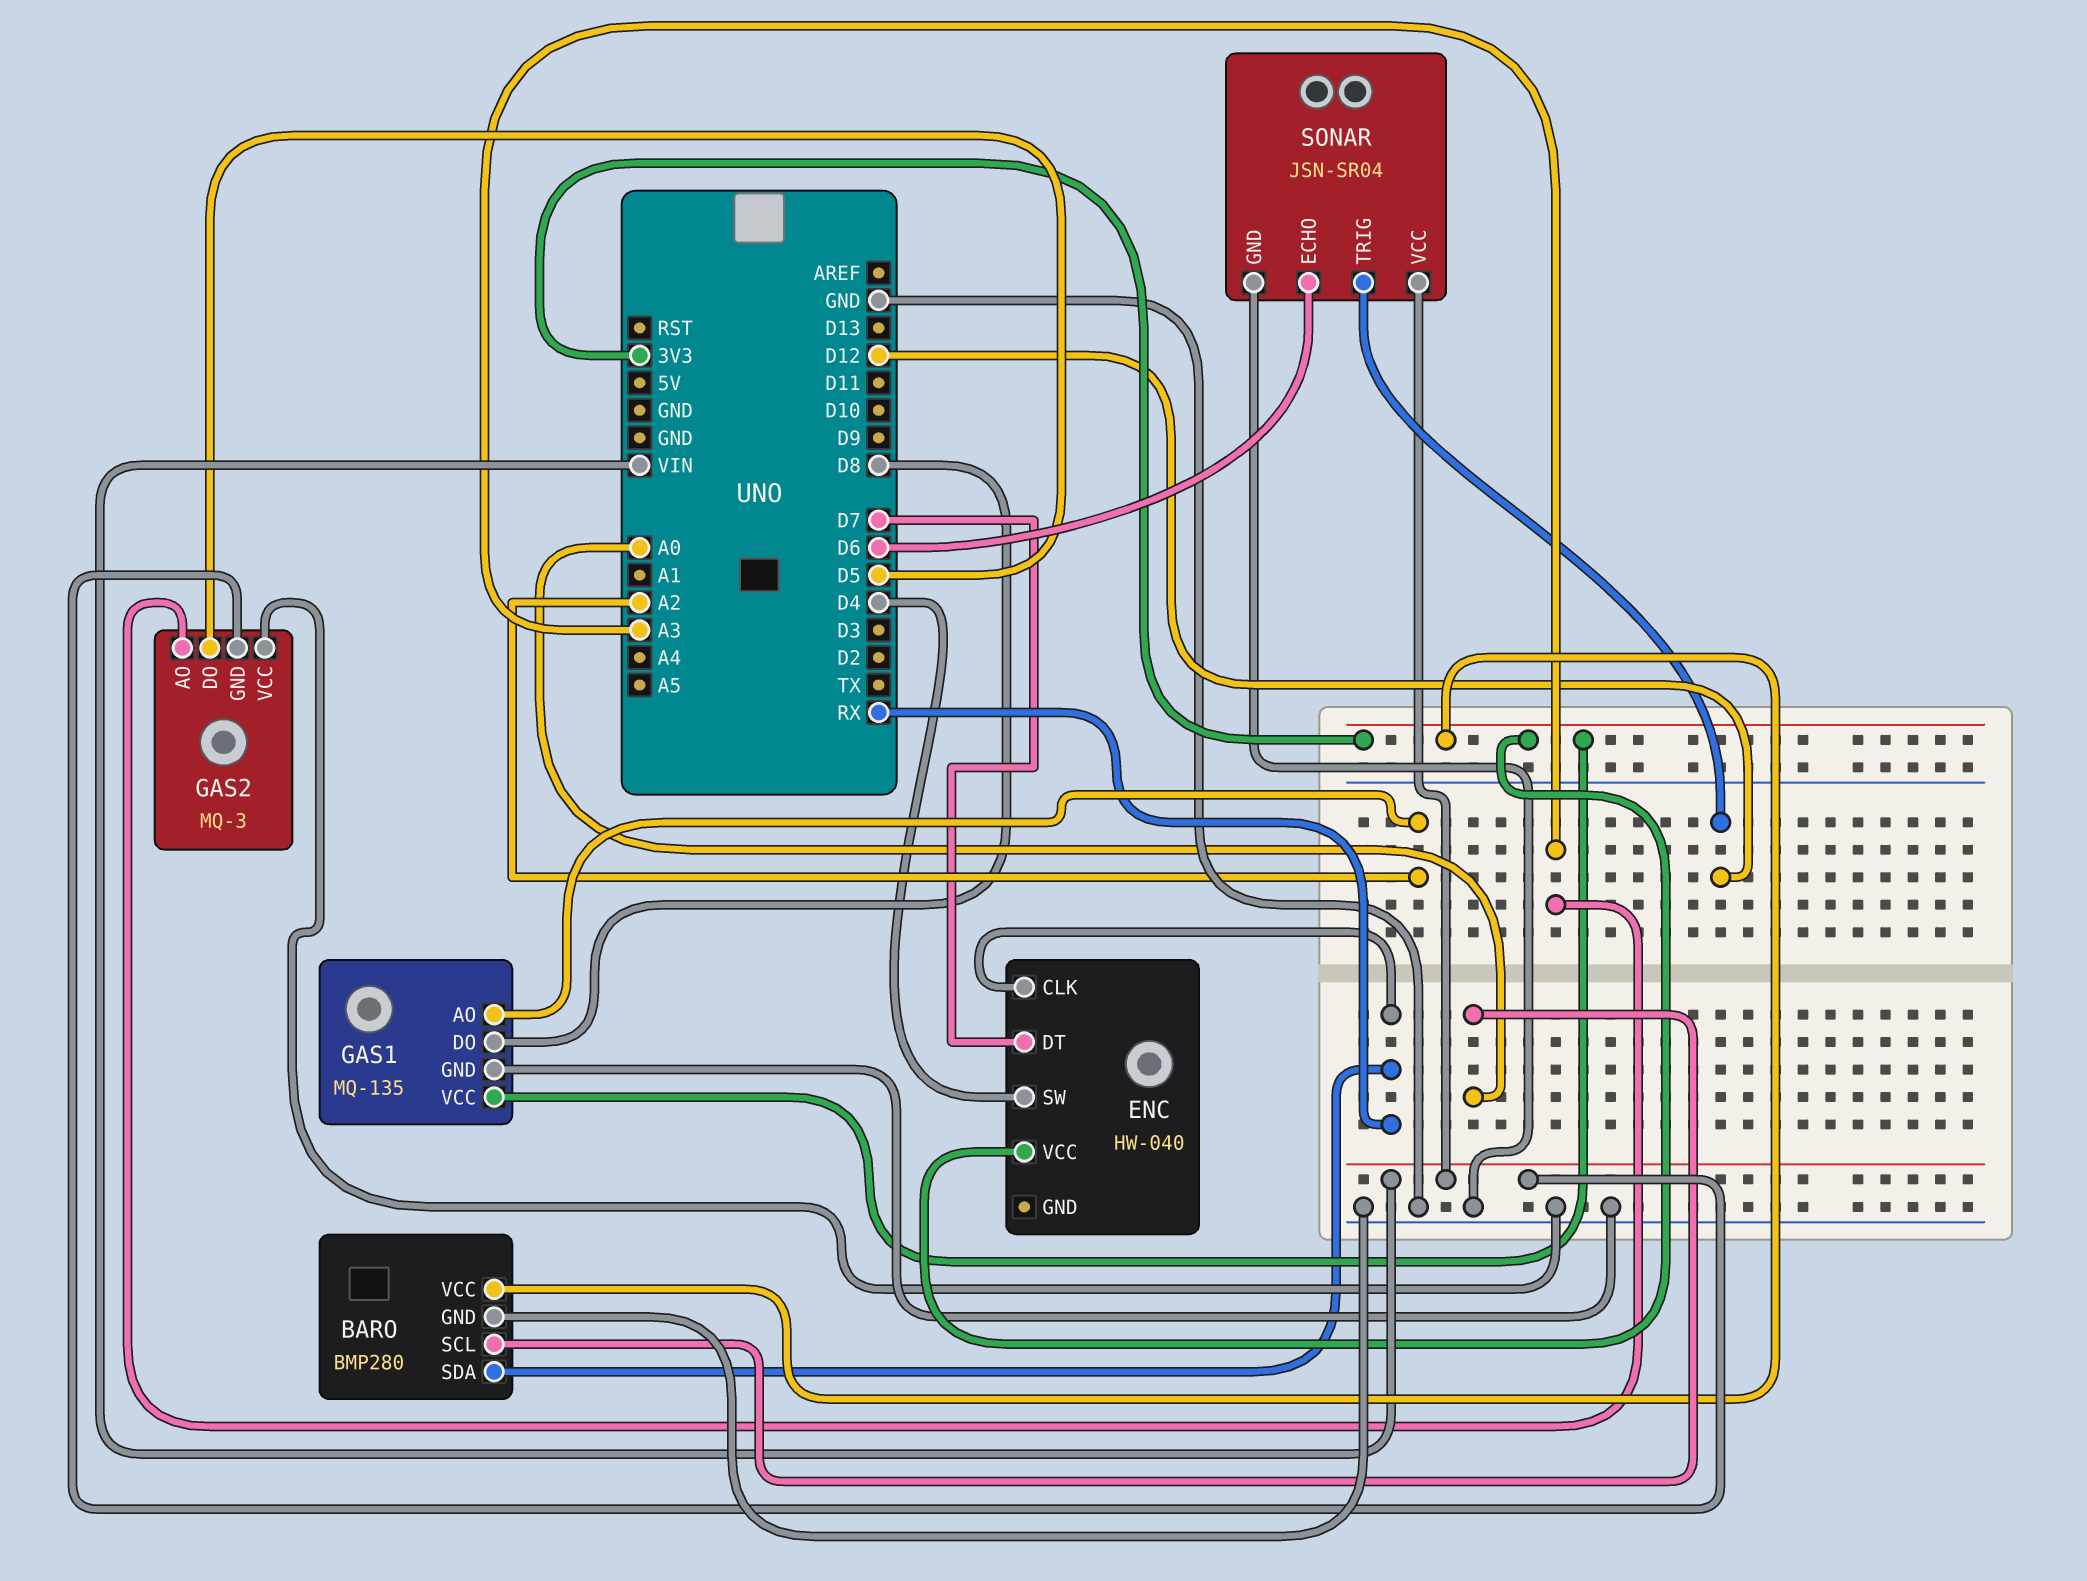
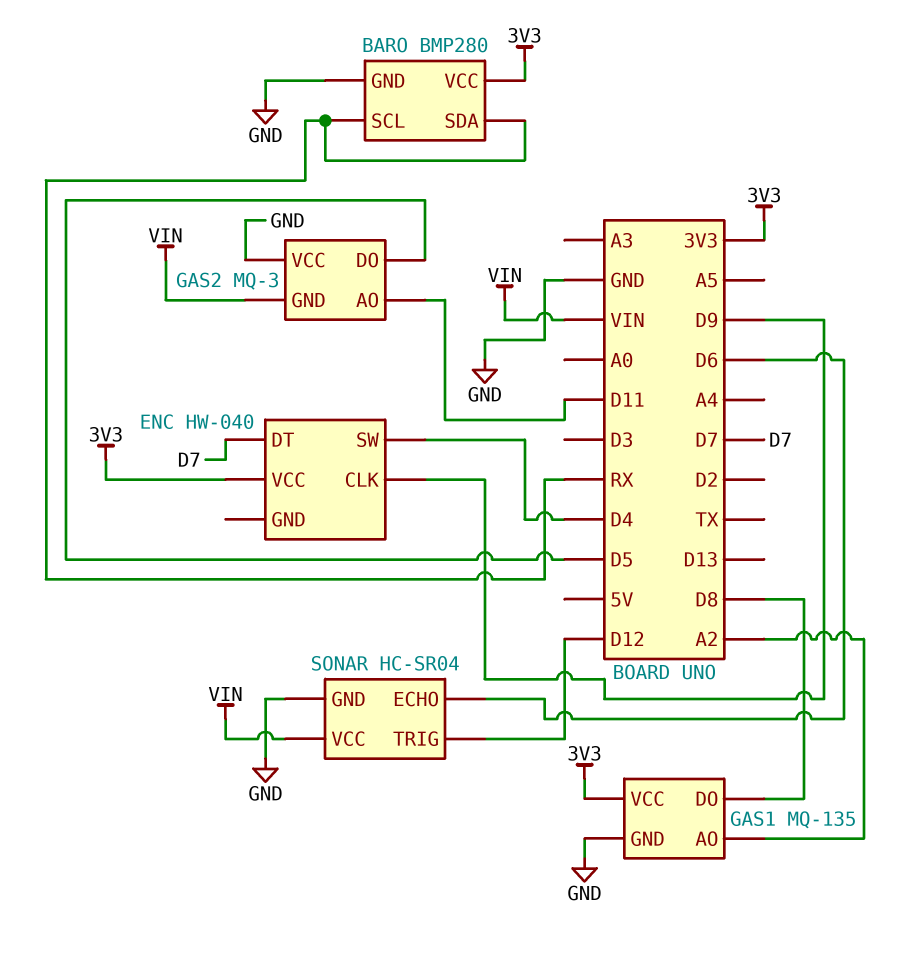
BARO pin SCL: A0 -> RX
ENC pin CLK: RX -> D9
GAS2 pin AO: A3 -> D11
SONAR: JSN-SR04 -> HC-SR04

